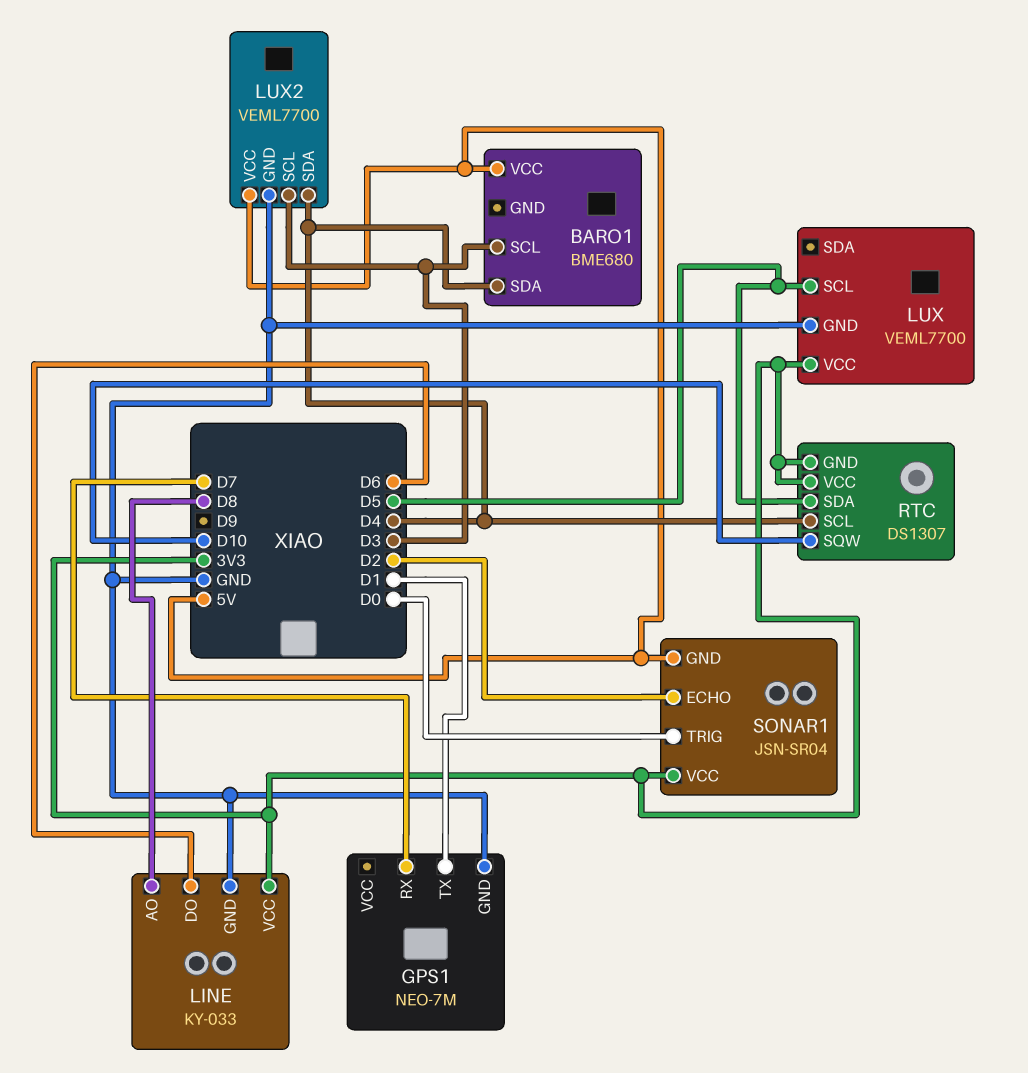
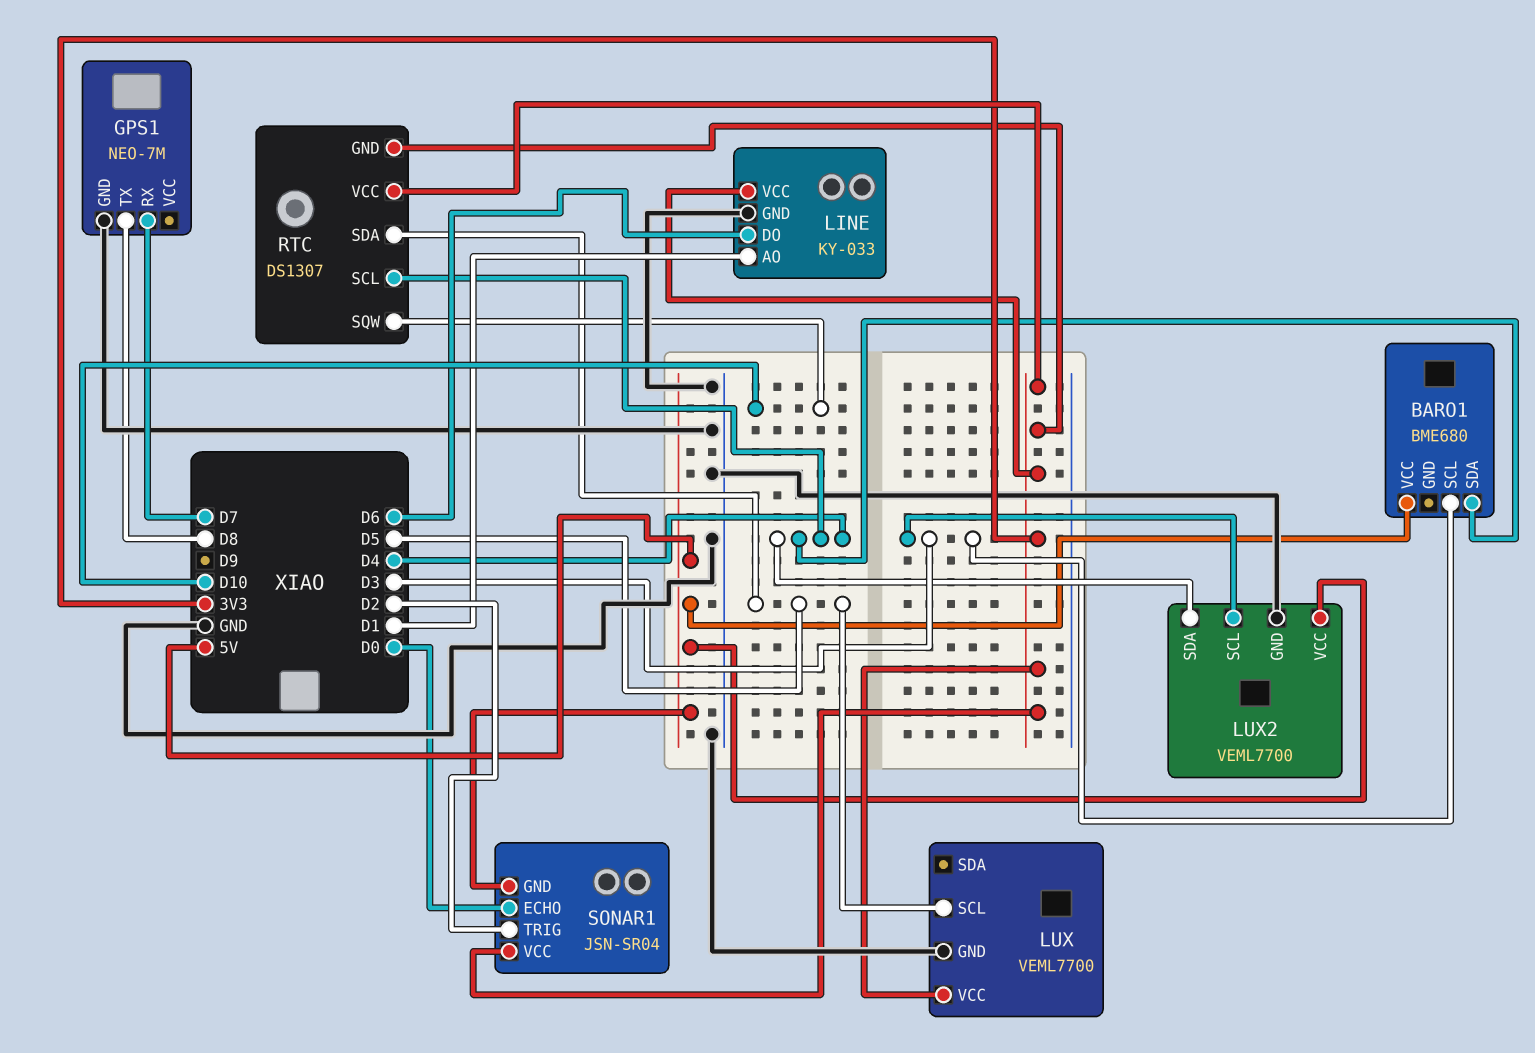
GPS1 pin TX: D1 -> D8
LINE pin AO: D8 -> D1
SONAR1 pin ECHO: D2 -> D0
SONAR1 pin TRIG: D0 -> D2

